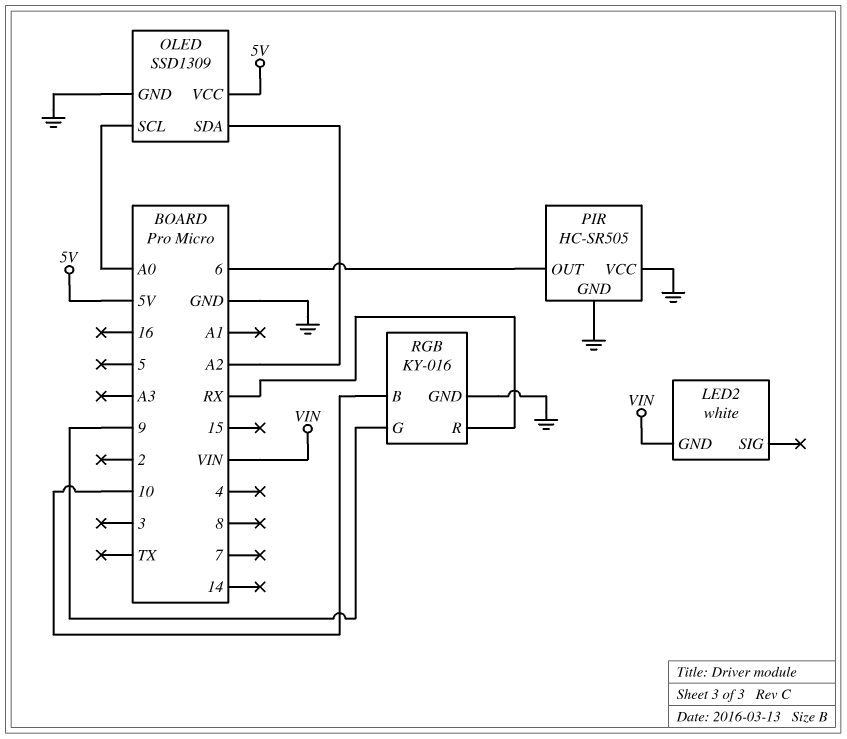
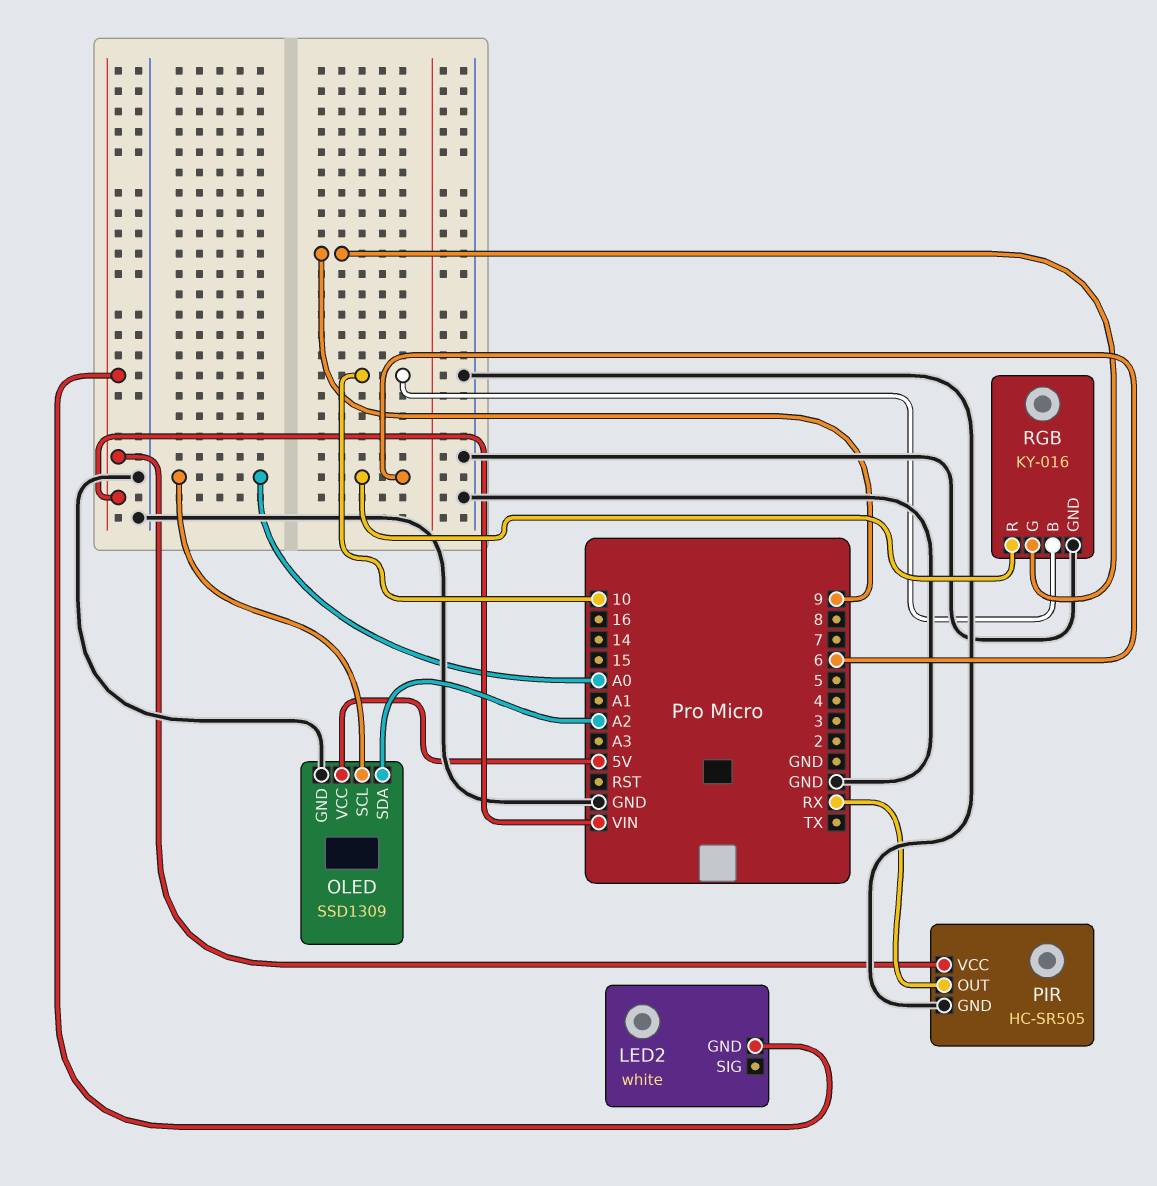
PIR pin OUT: 6 -> RX
PIR pin VCC: GND -> VIN
RGB pin R: RX -> 6

